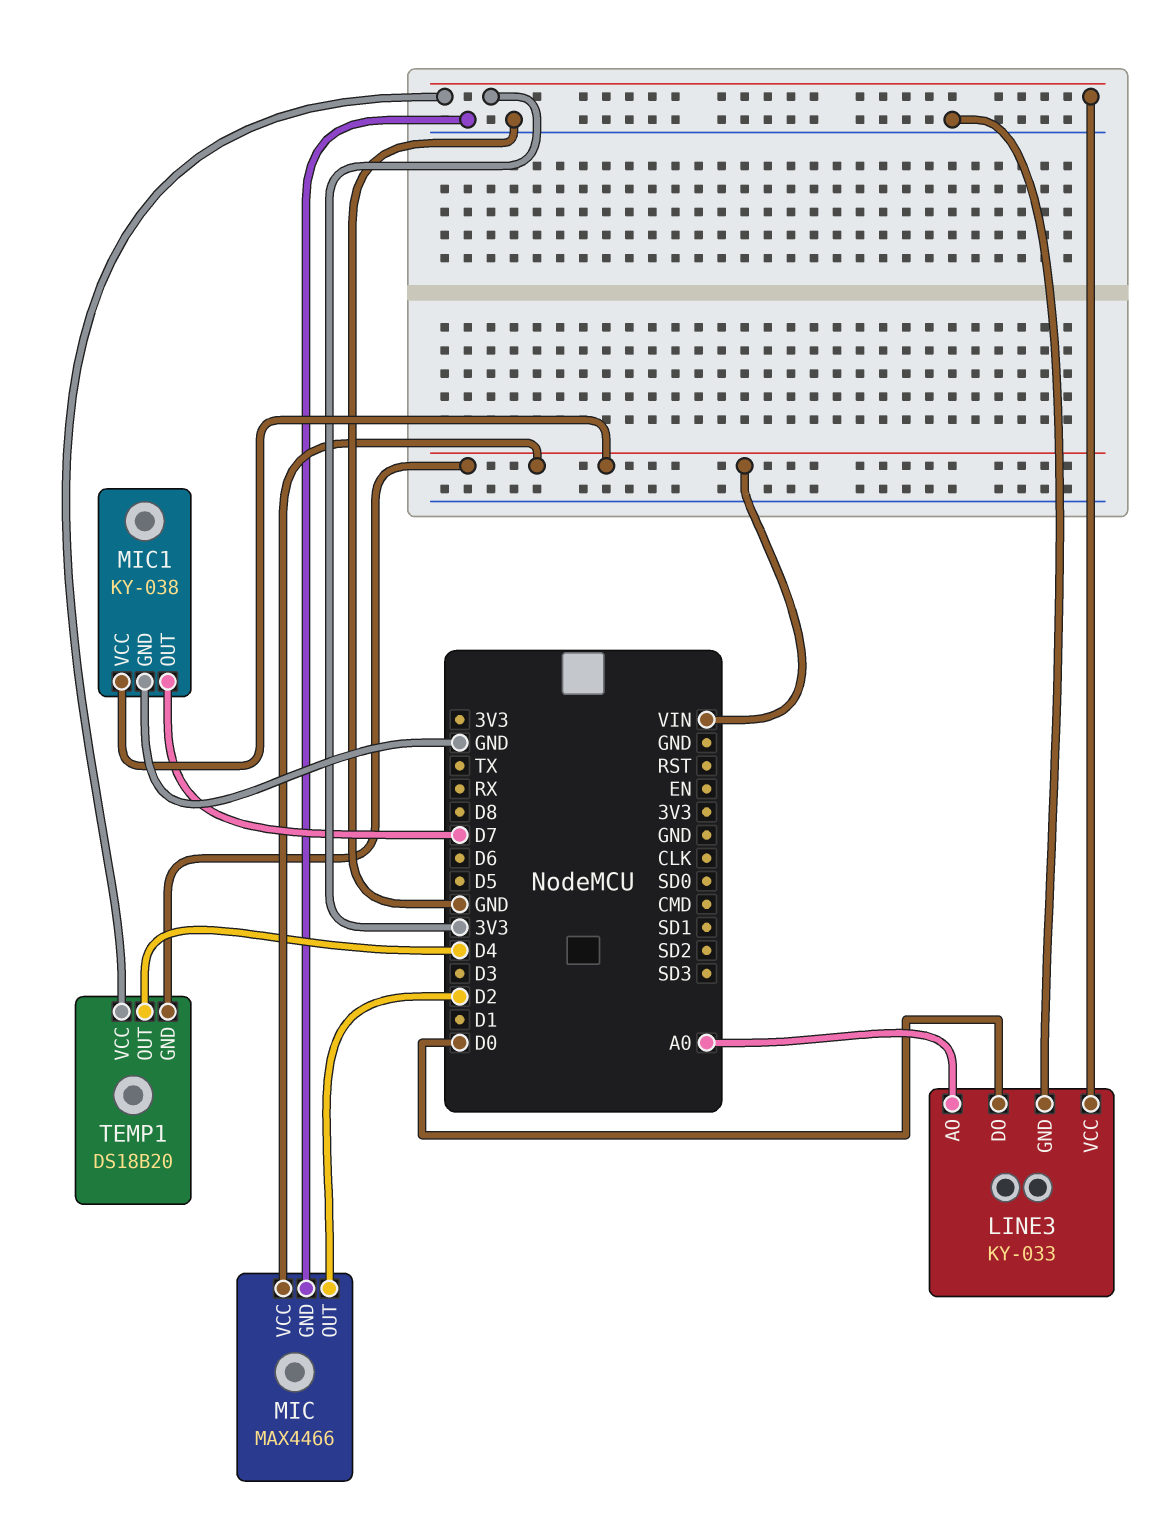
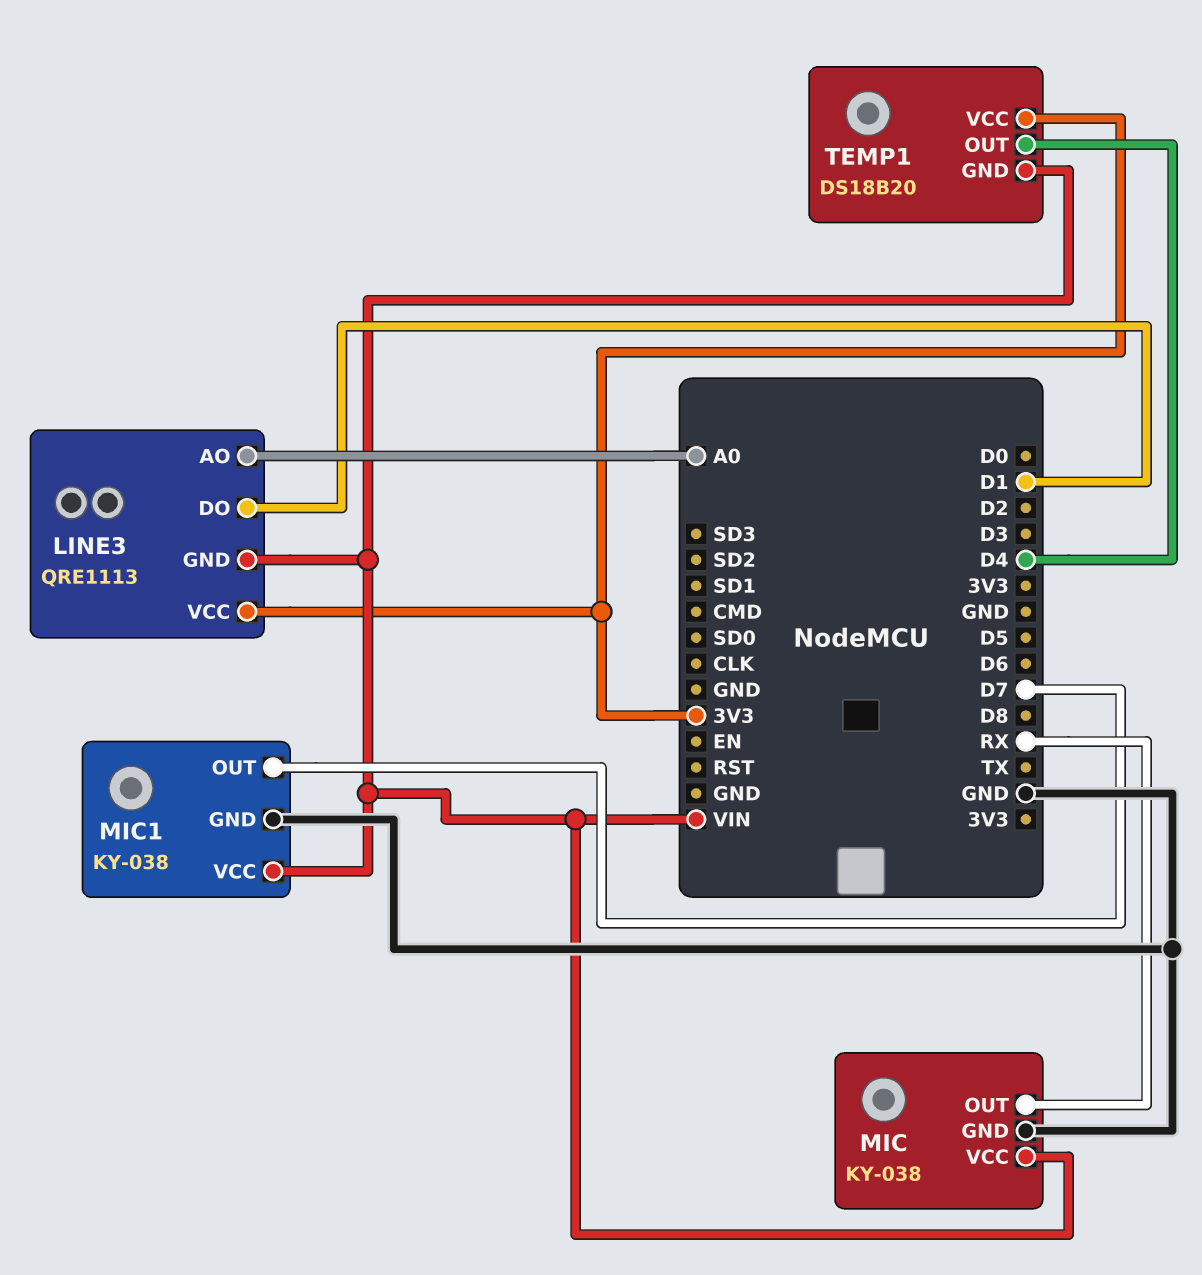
LINE3: KY-033 -> QRE1113
LINE3 pin DO: D0 -> D1
LINE3 pin GND: GND -> VIN
MIC: MAX4466 -> KY-038
MIC pin OUT: D2 -> RX

